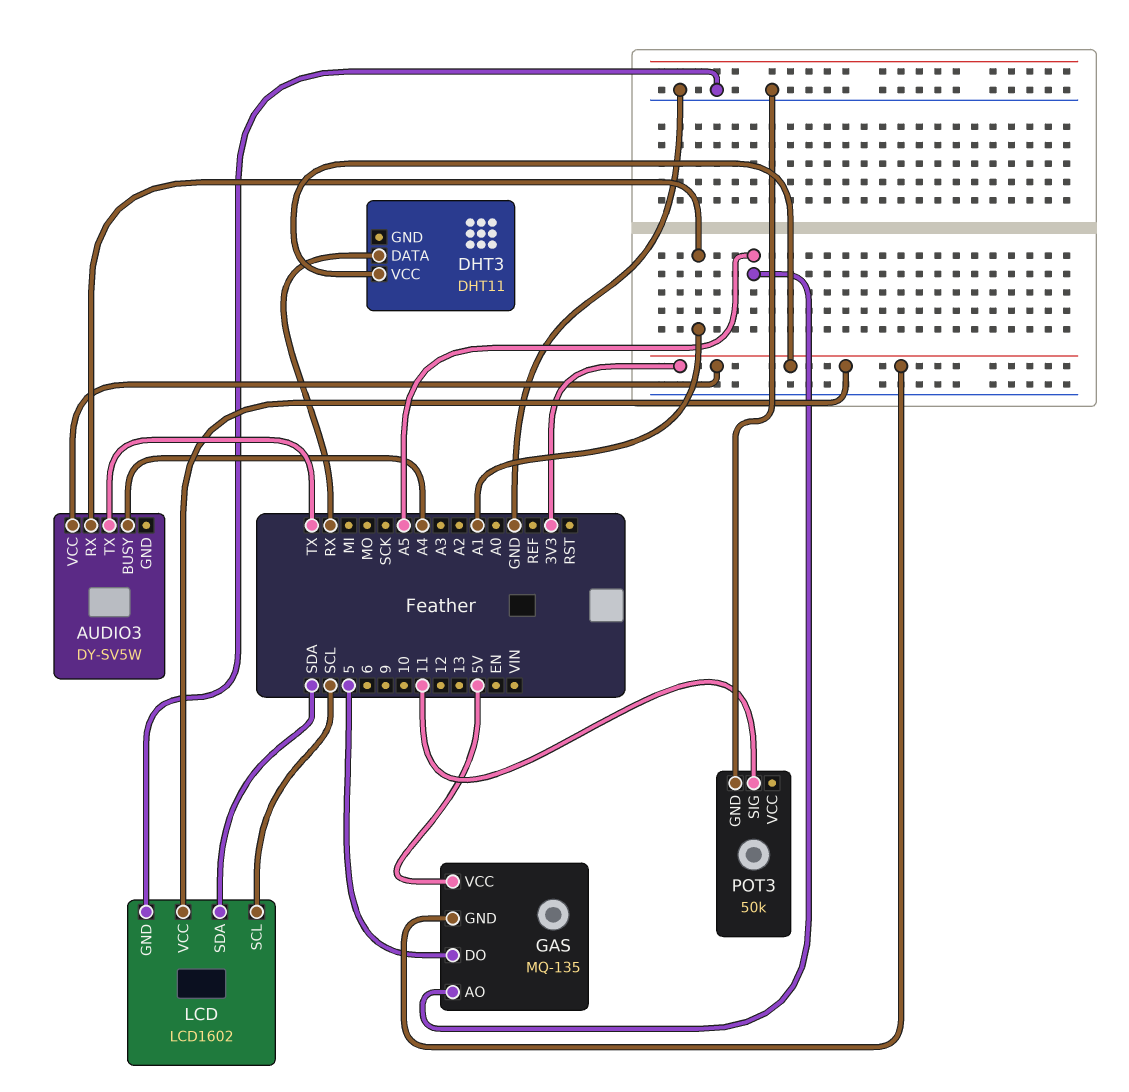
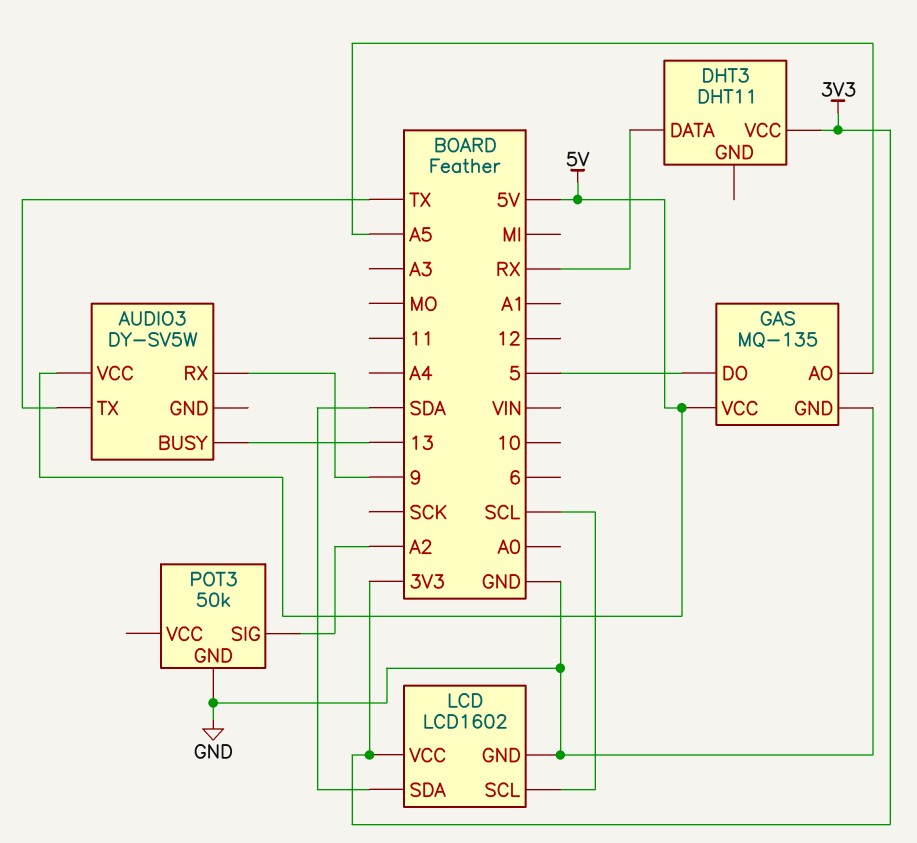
AUDIO3 pin BUSY: A4 -> 13
AUDIO3 pin RX: A1 -> 9
AUDIO3 pin VCC: 3V3 -> 5V
GAS pin GND: 3V3 -> GND
POT3 pin SIG: 11 -> A2

